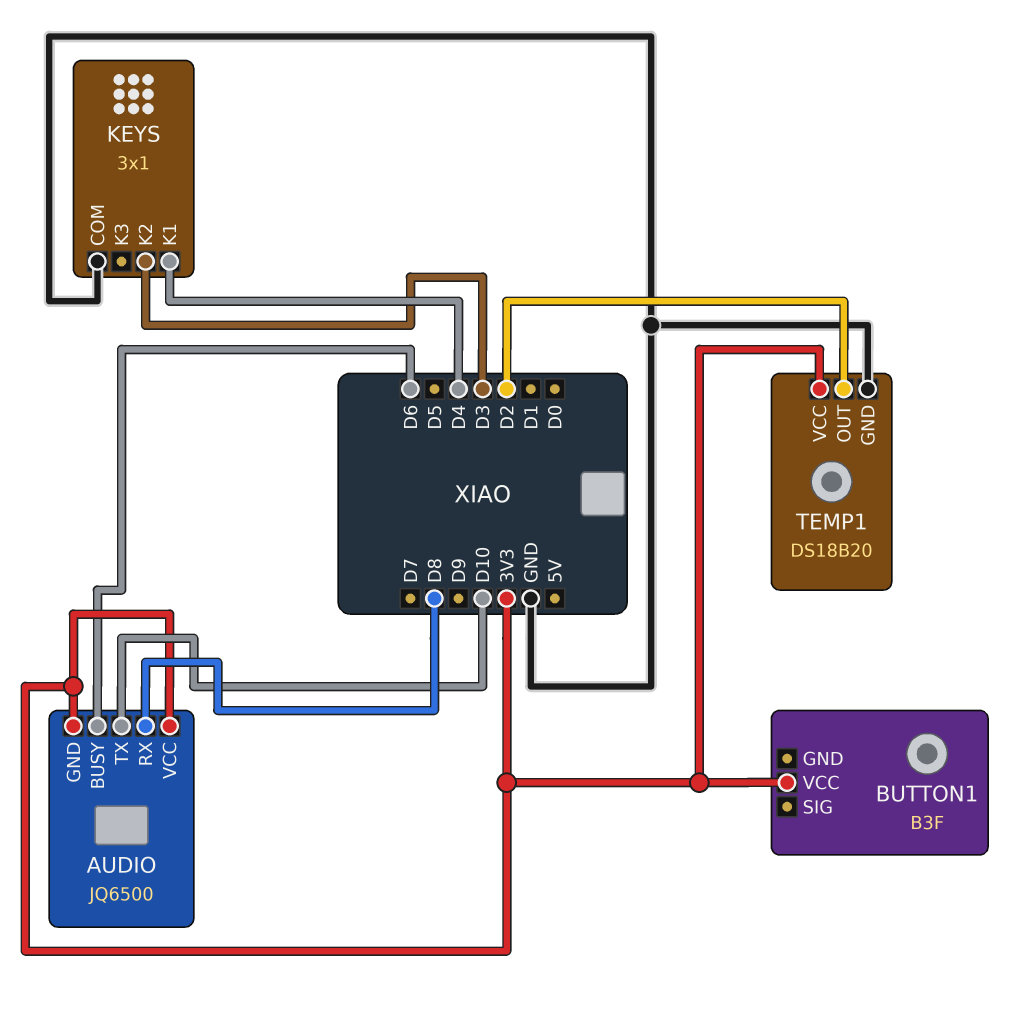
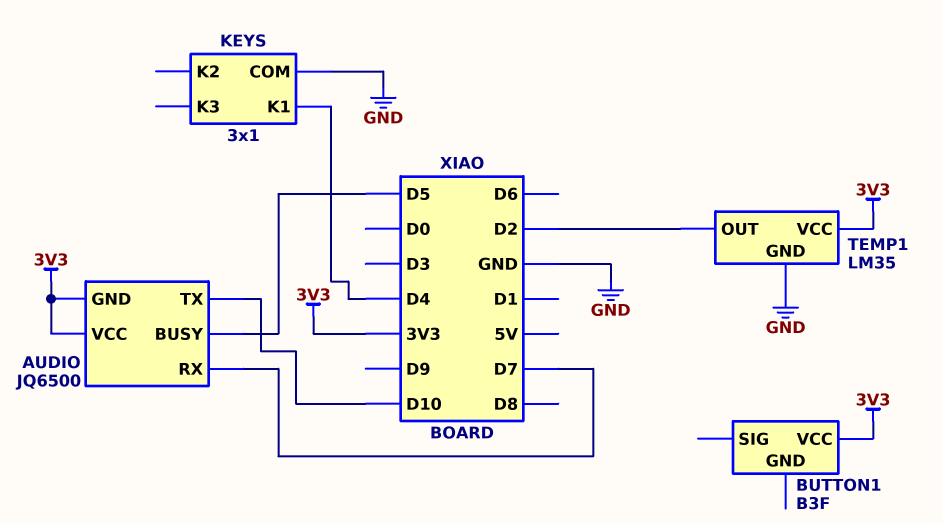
AUDIO pin BUSY: D6 -> D5
AUDIO pin RX: D8 -> D7
KEYS pin K2: D3 -> none
TEMP1: DS18B20 -> LM35

